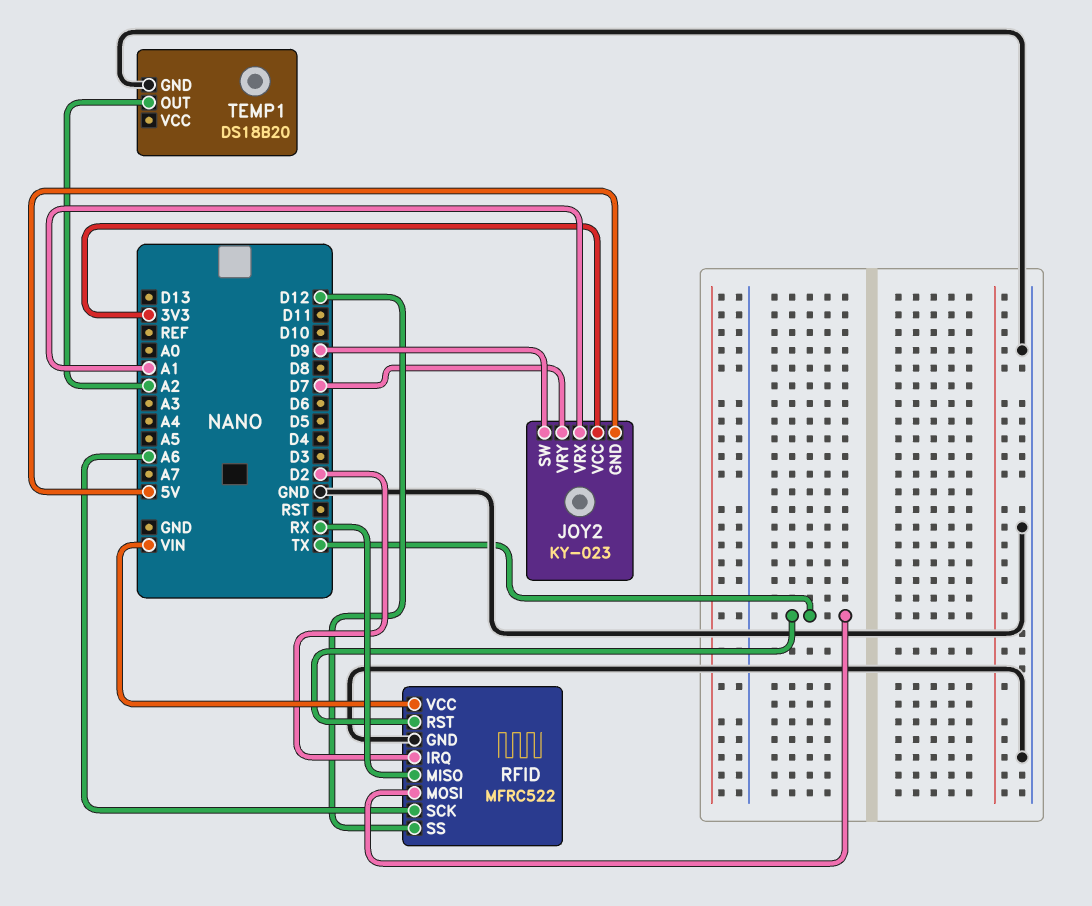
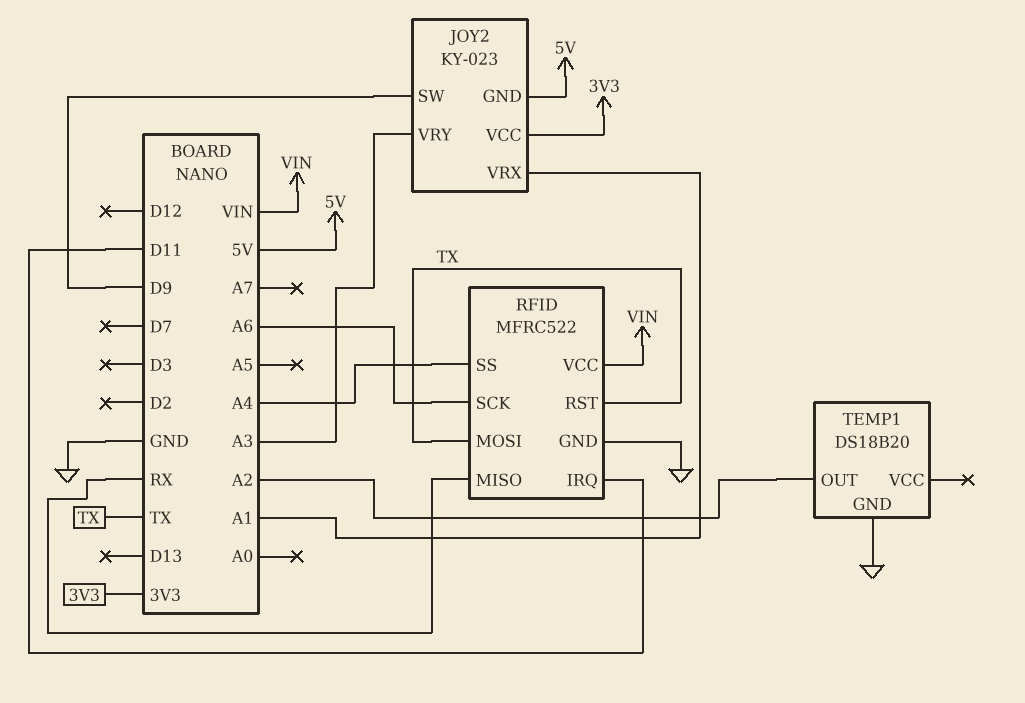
JOY2 pin VRY: D7 -> A3
RFID pin IRQ: D2 -> D11
RFID pin SS: D12 -> A4

